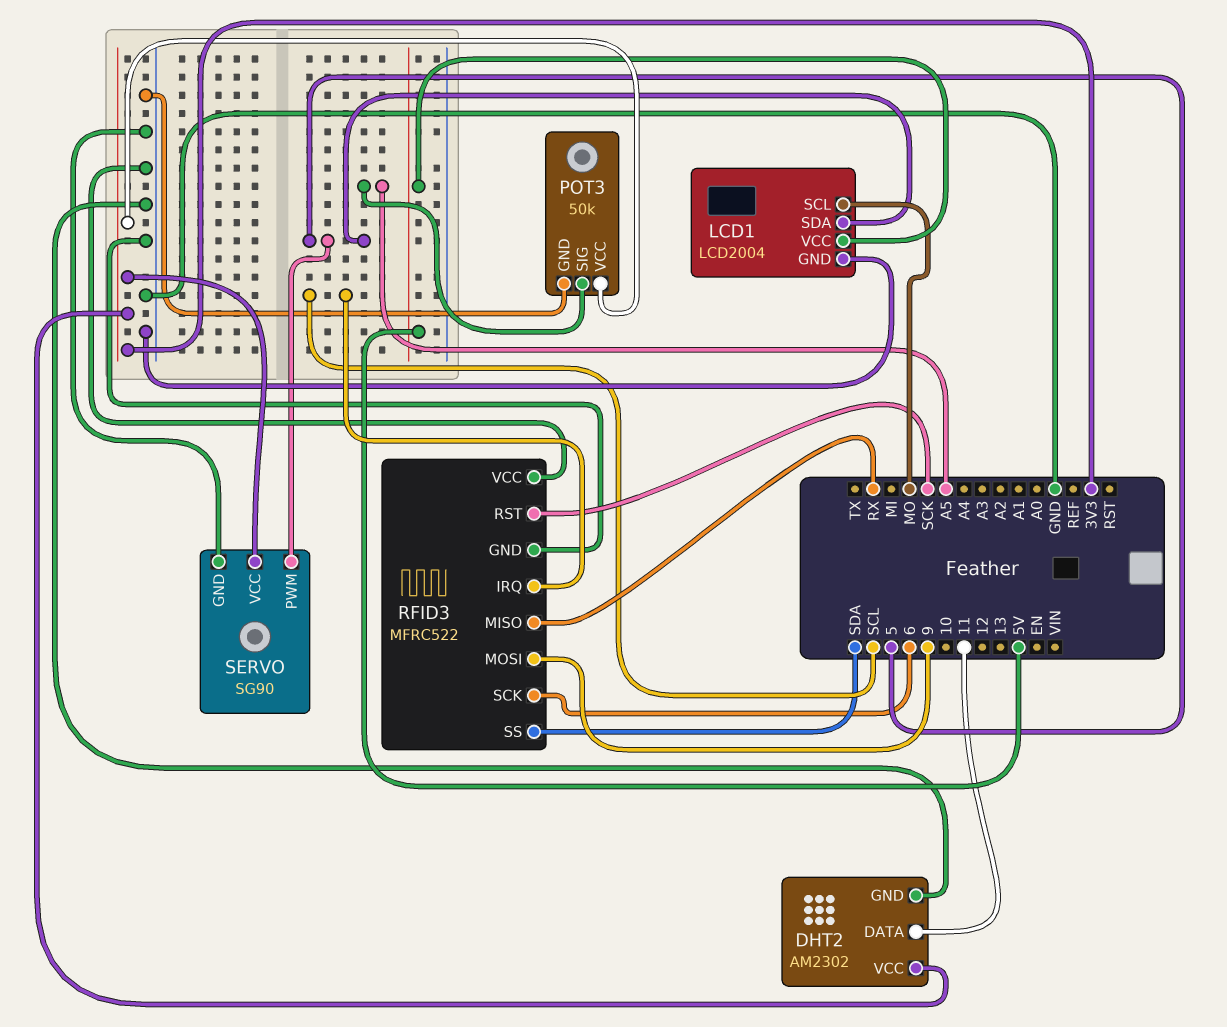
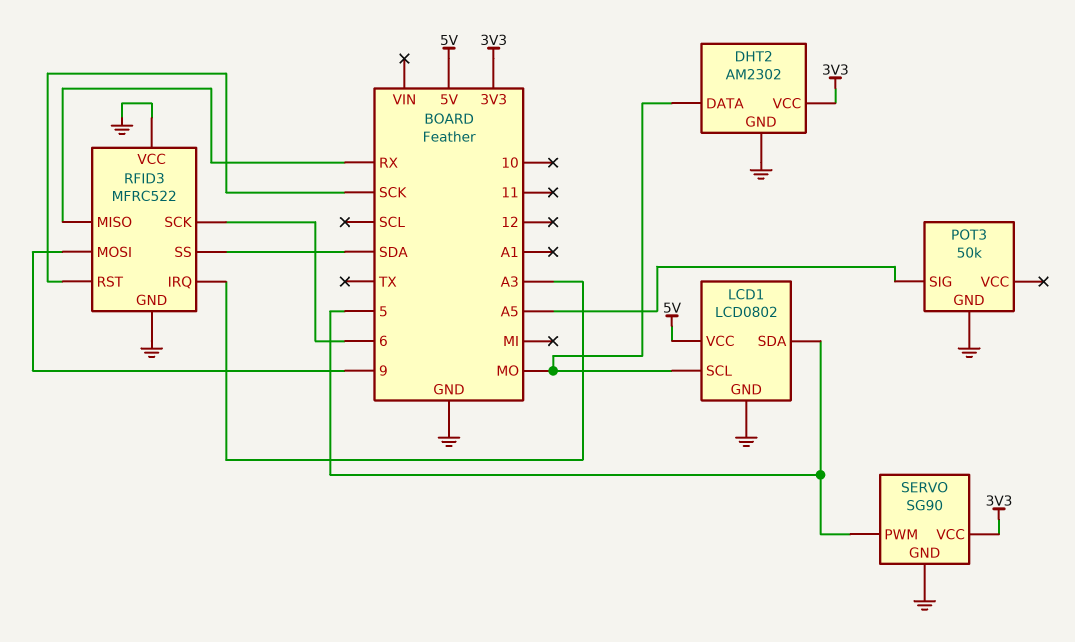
DHT2 pin DATA: 11 -> MO
LCD1: LCD2004 -> LCD0802
POT3 pin VCC: 3V3 -> none
RFID3 pin IRQ: SCL -> A3

